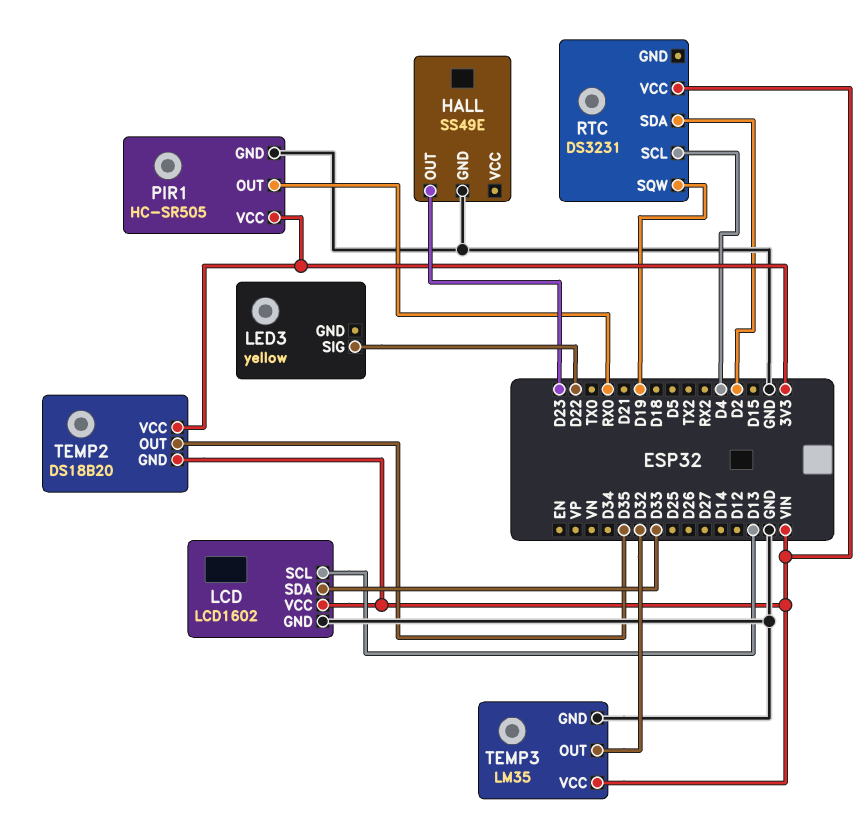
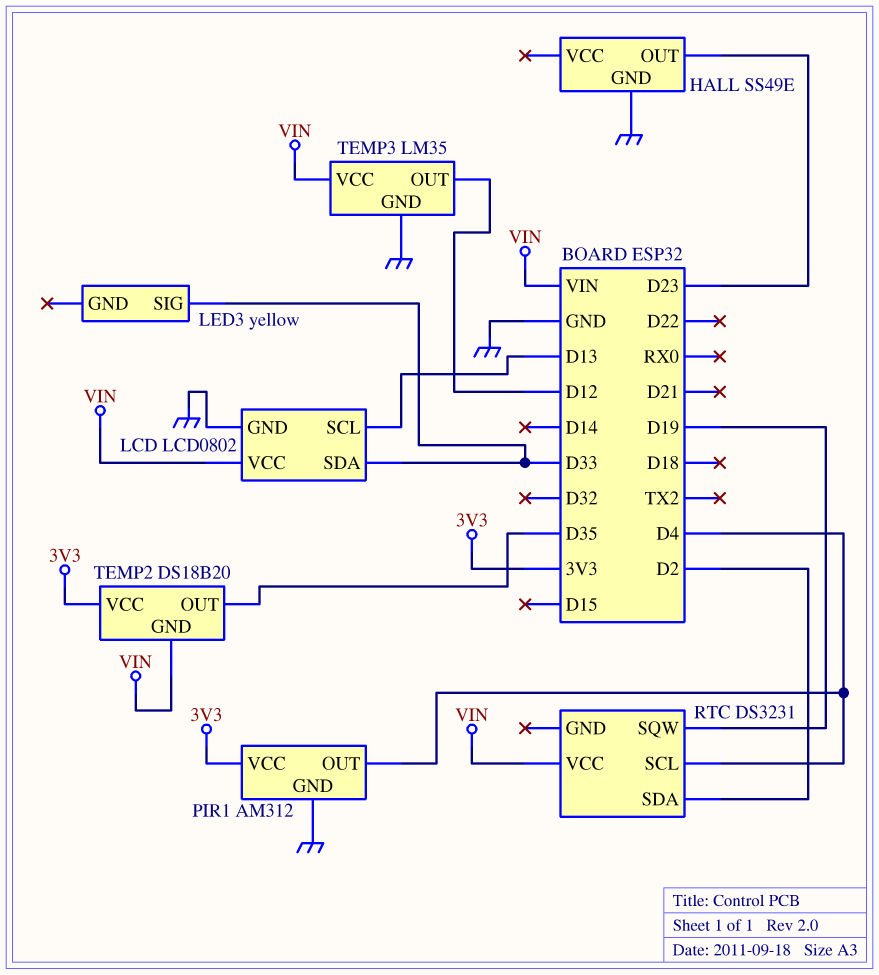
LCD: LCD1602 -> LCD0802
LED3 pin SIG: D22 -> D33
PIR1: HC-SR505 -> AM312
PIR1 pin OUT: RX0 -> D4
TEMP3 pin OUT: D32 -> D12

